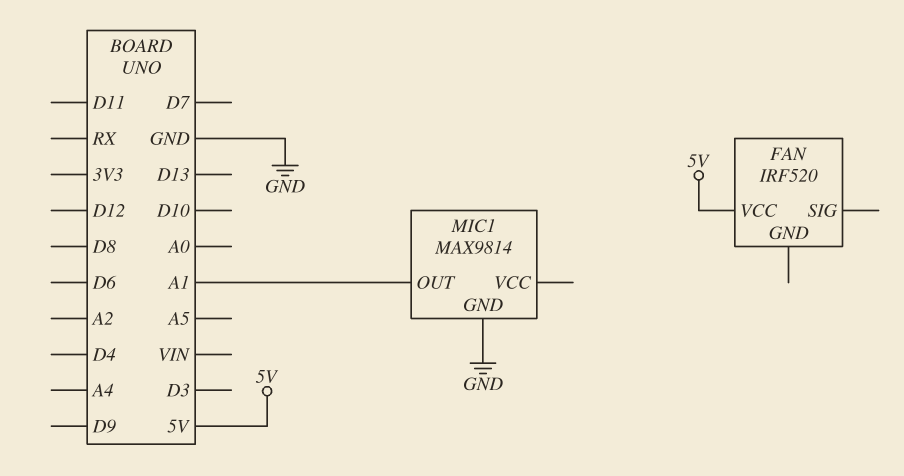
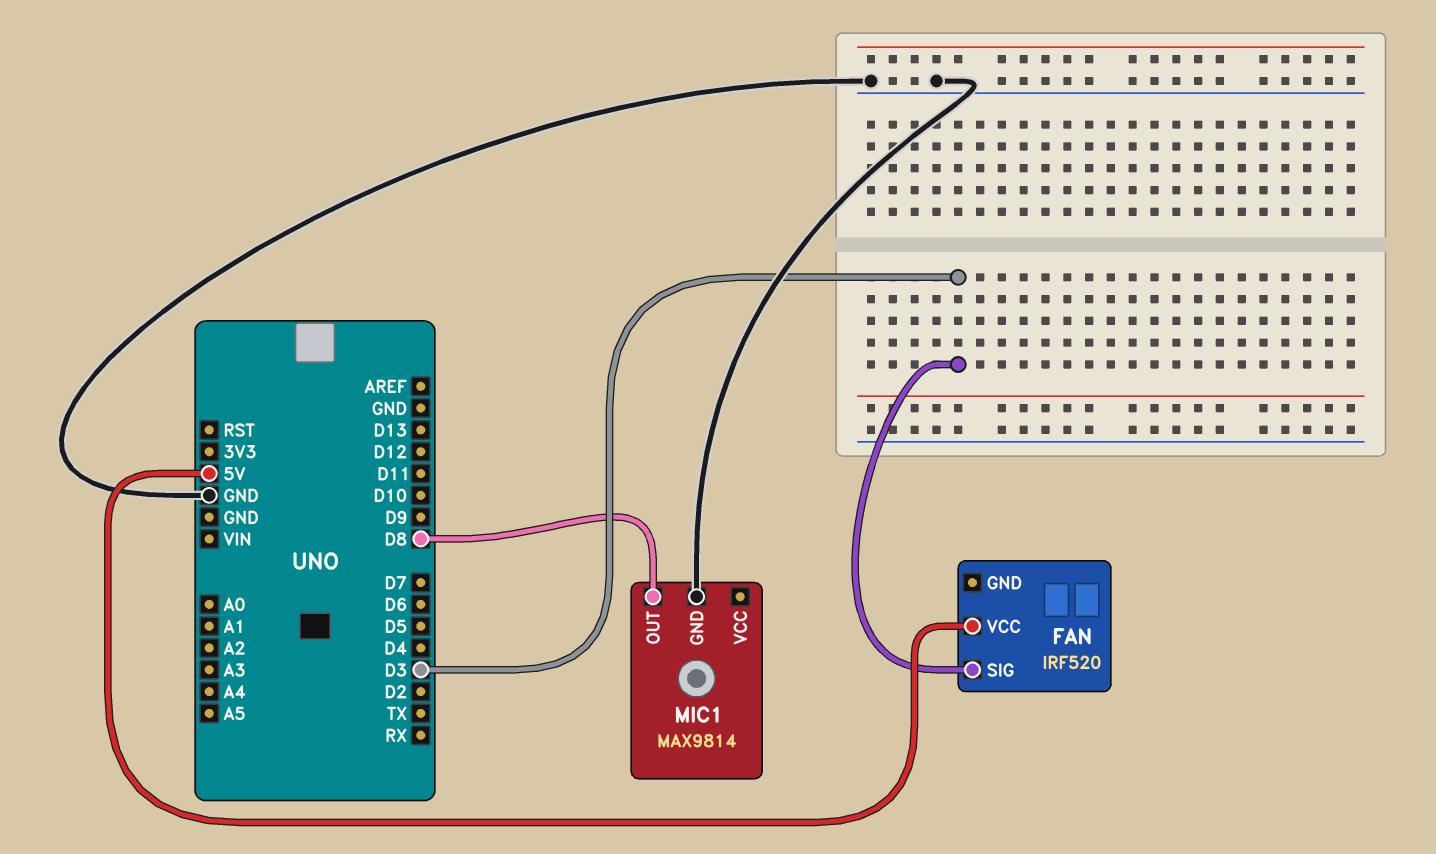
FAN pin SIG: none -> D3
MIC1 pin OUT: A1 -> D8

